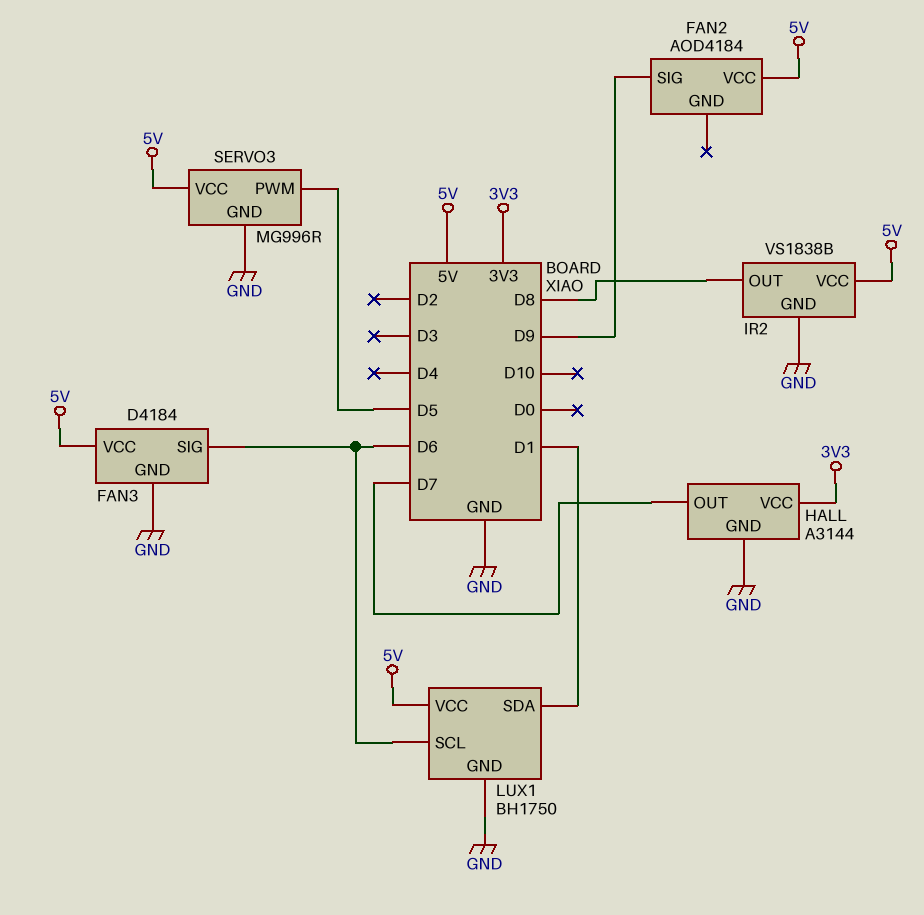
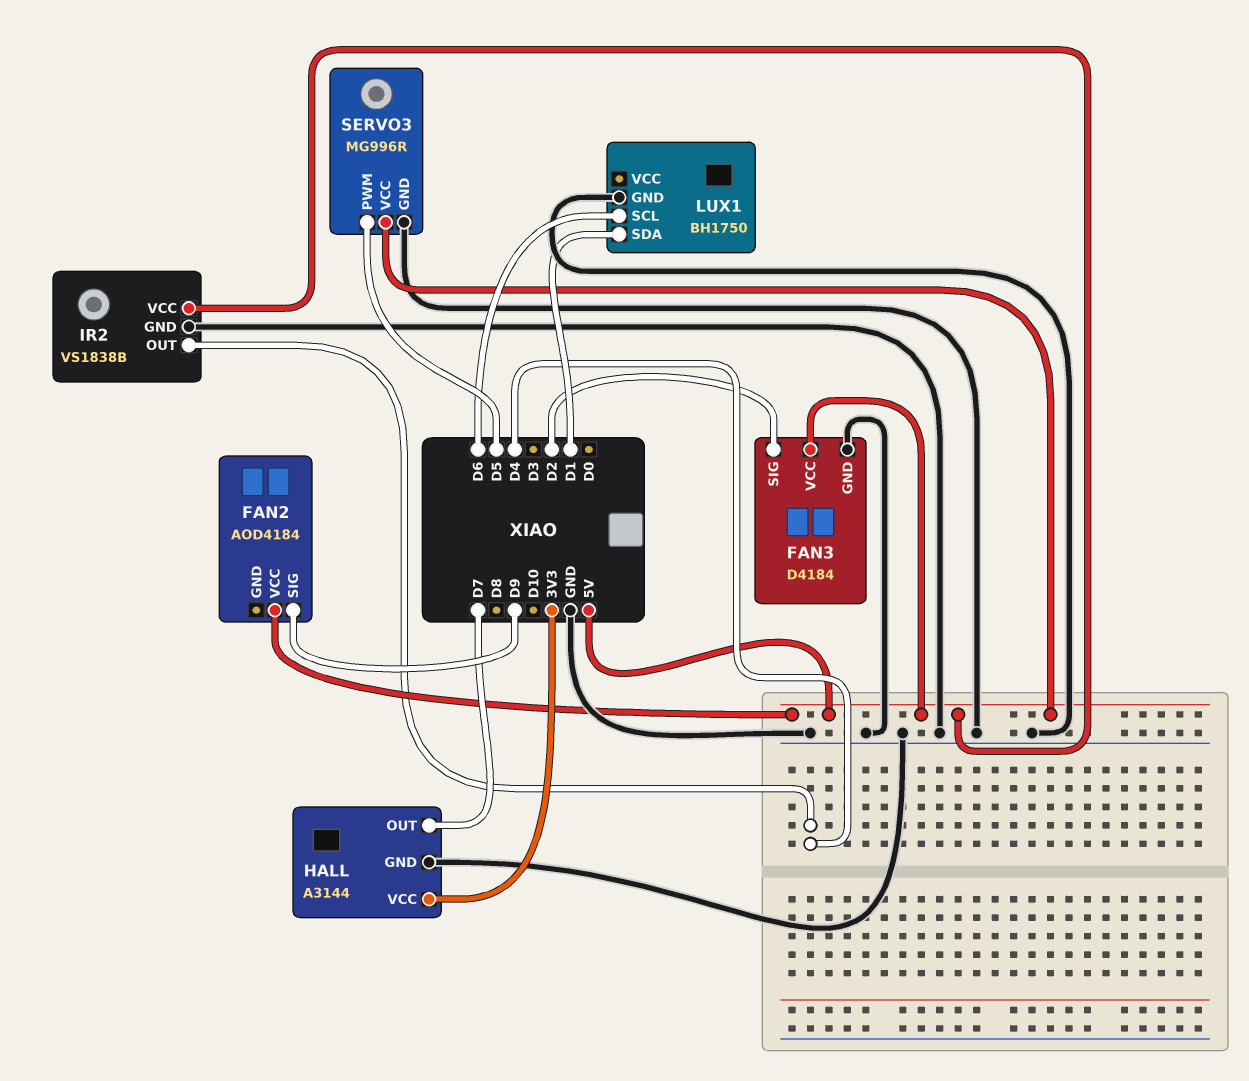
FAN3 pin SIG: D6 -> D2
IR2 pin OUT: D8 -> D4
LUX1 pin VCC: 5V -> none

